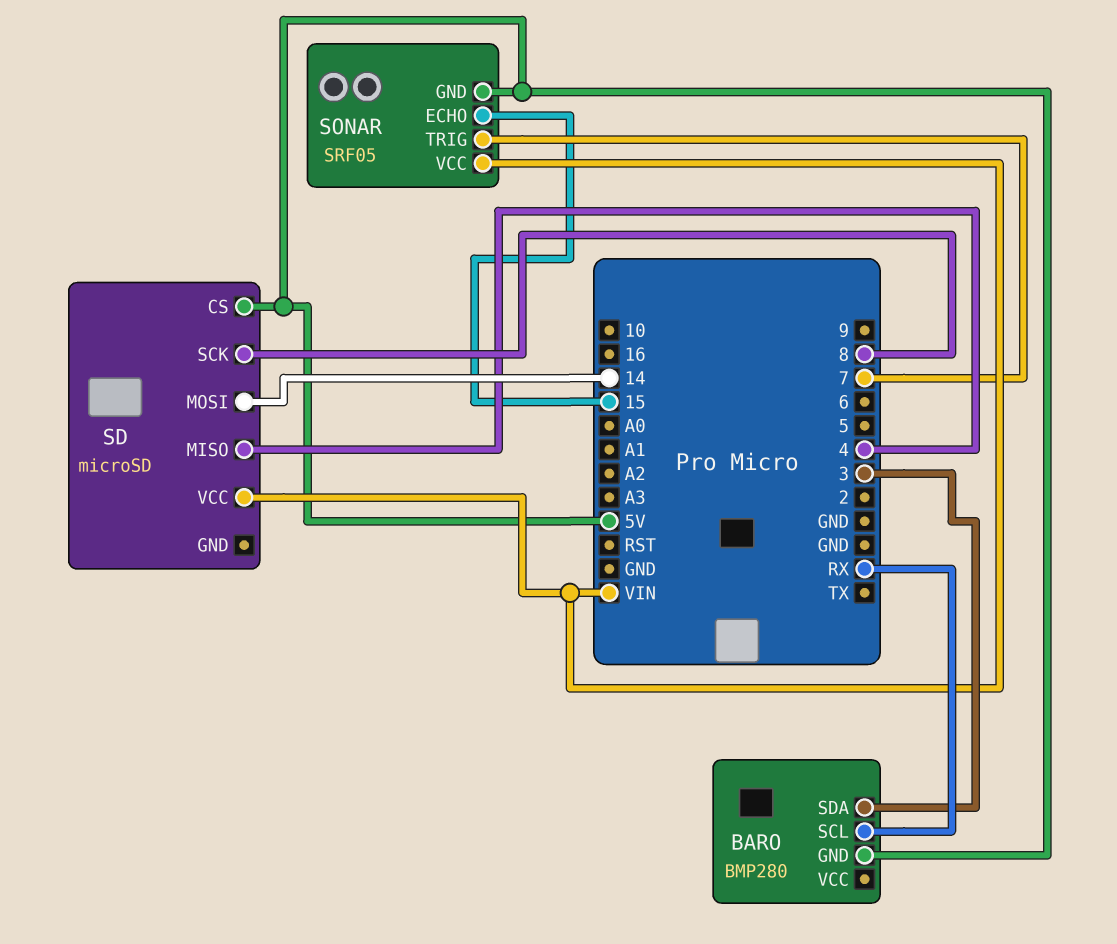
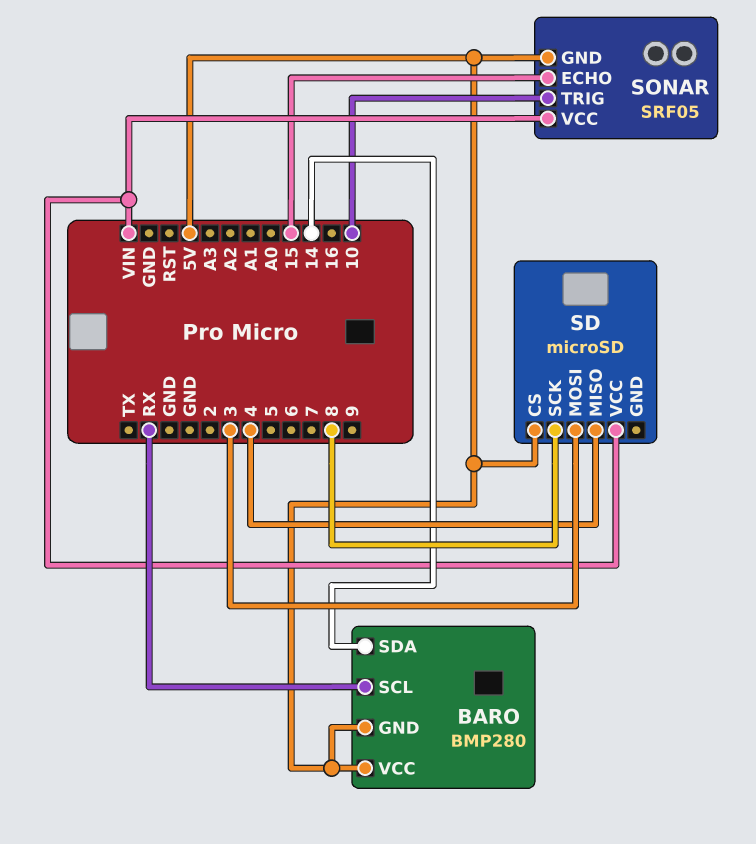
BARO pin SDA: 3 -> 14
BARO pin VCC: none -> 5V
SD pin MOSI: 14 -> 3
SONAR pin TRIG: 7 -> 10

